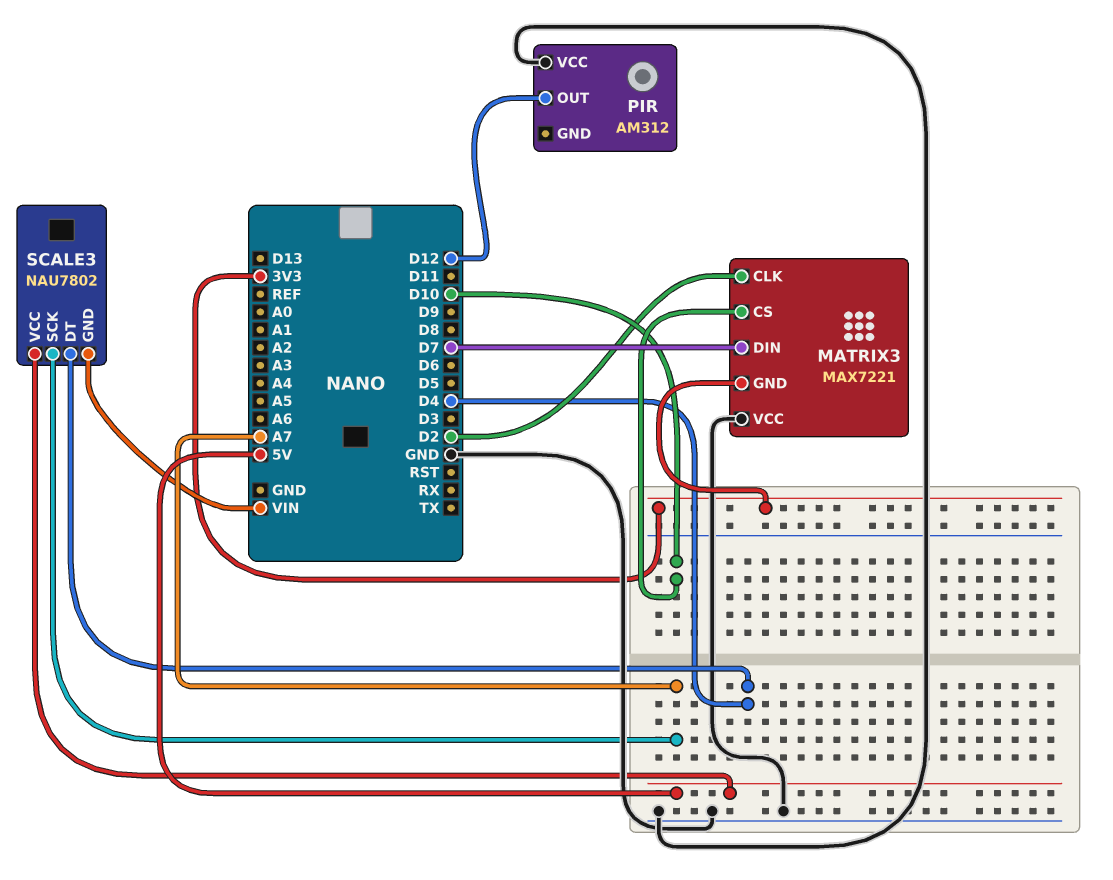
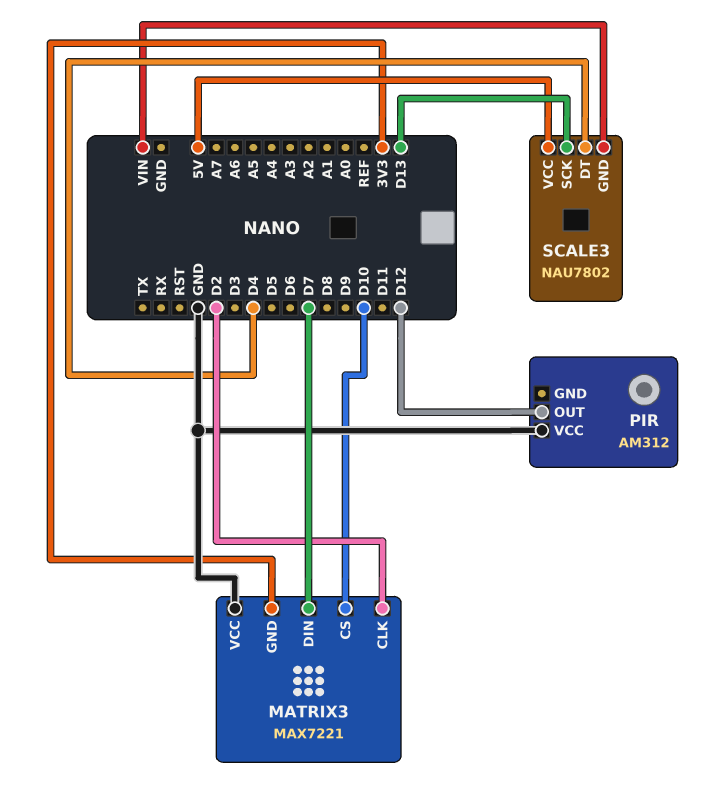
SCALE3 pin SCK: A7 -> D13

